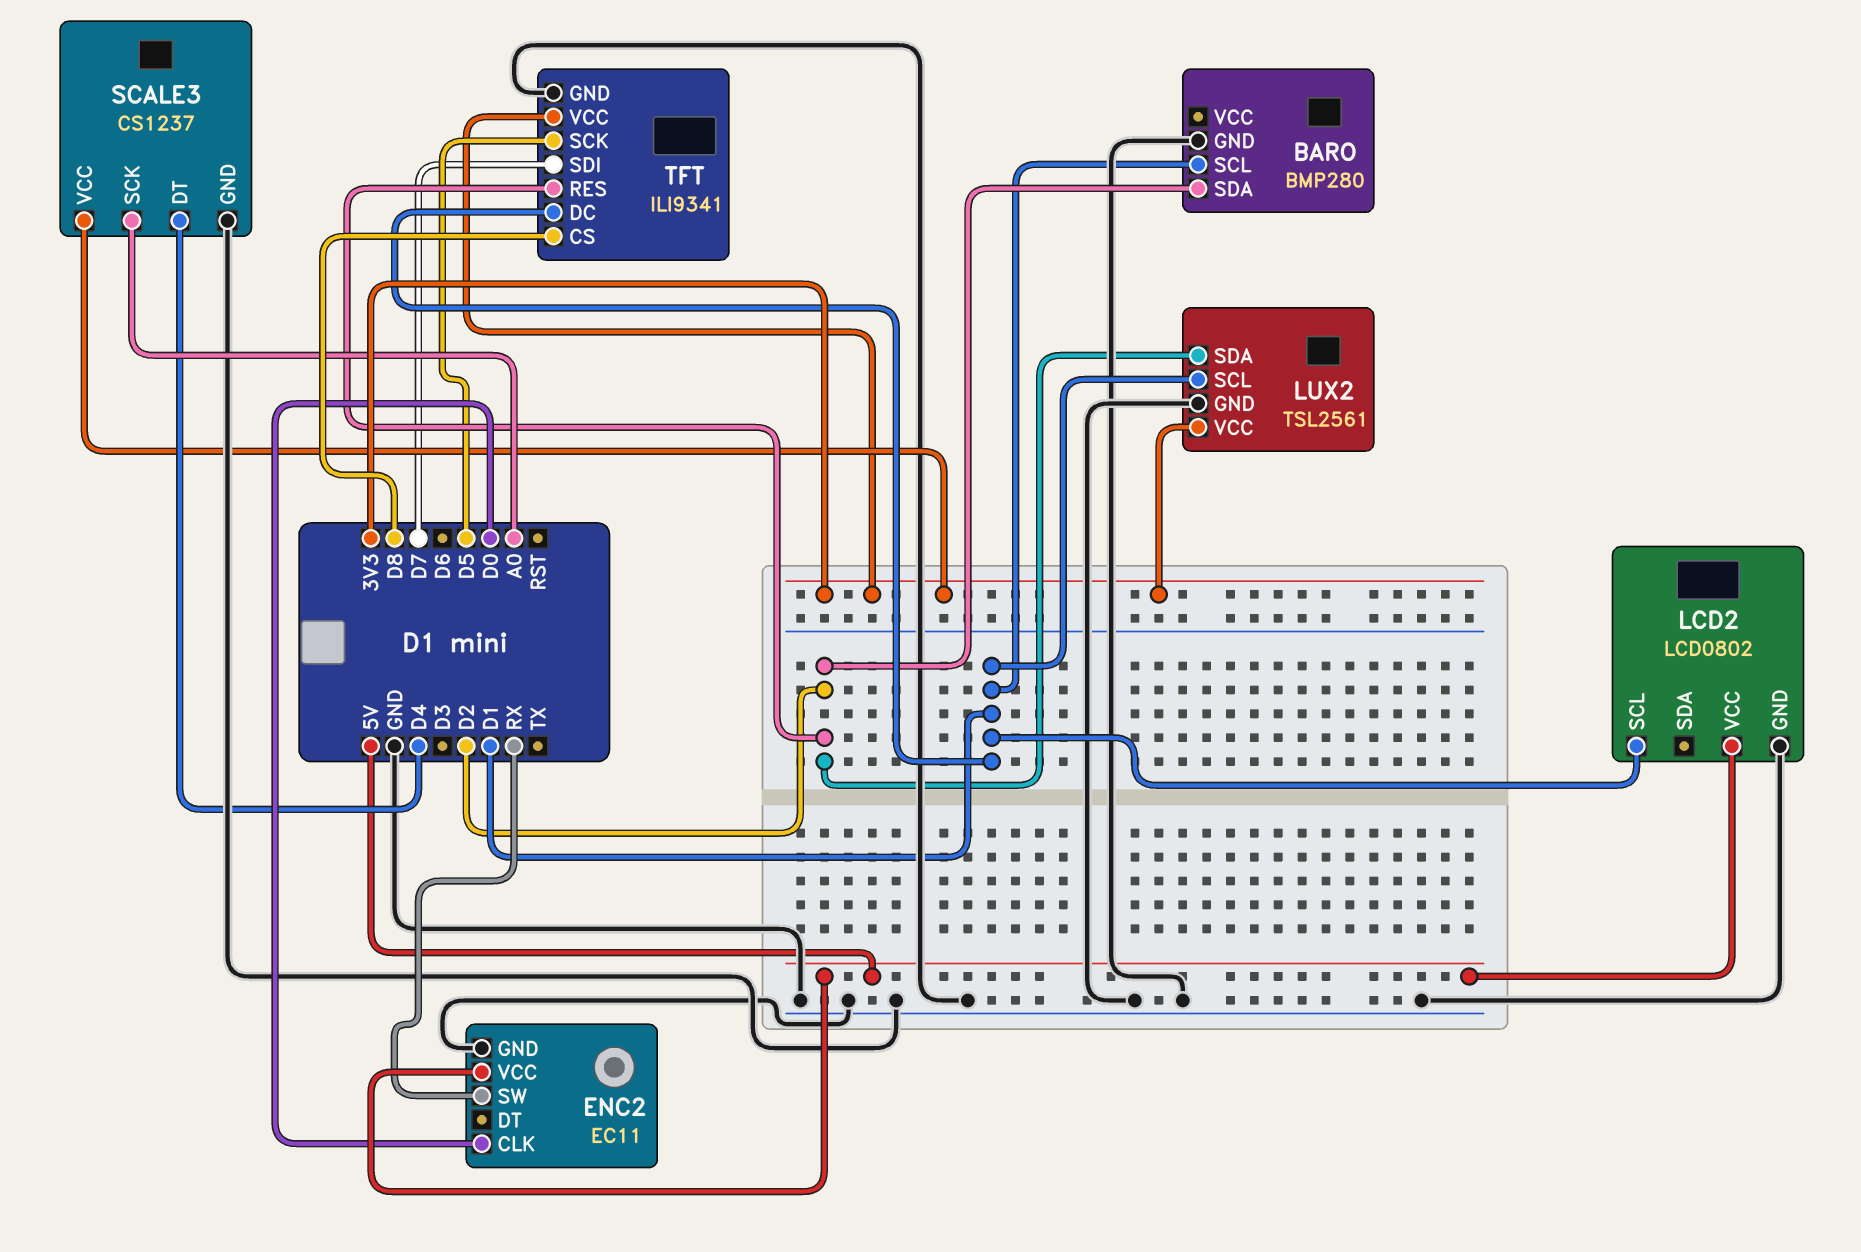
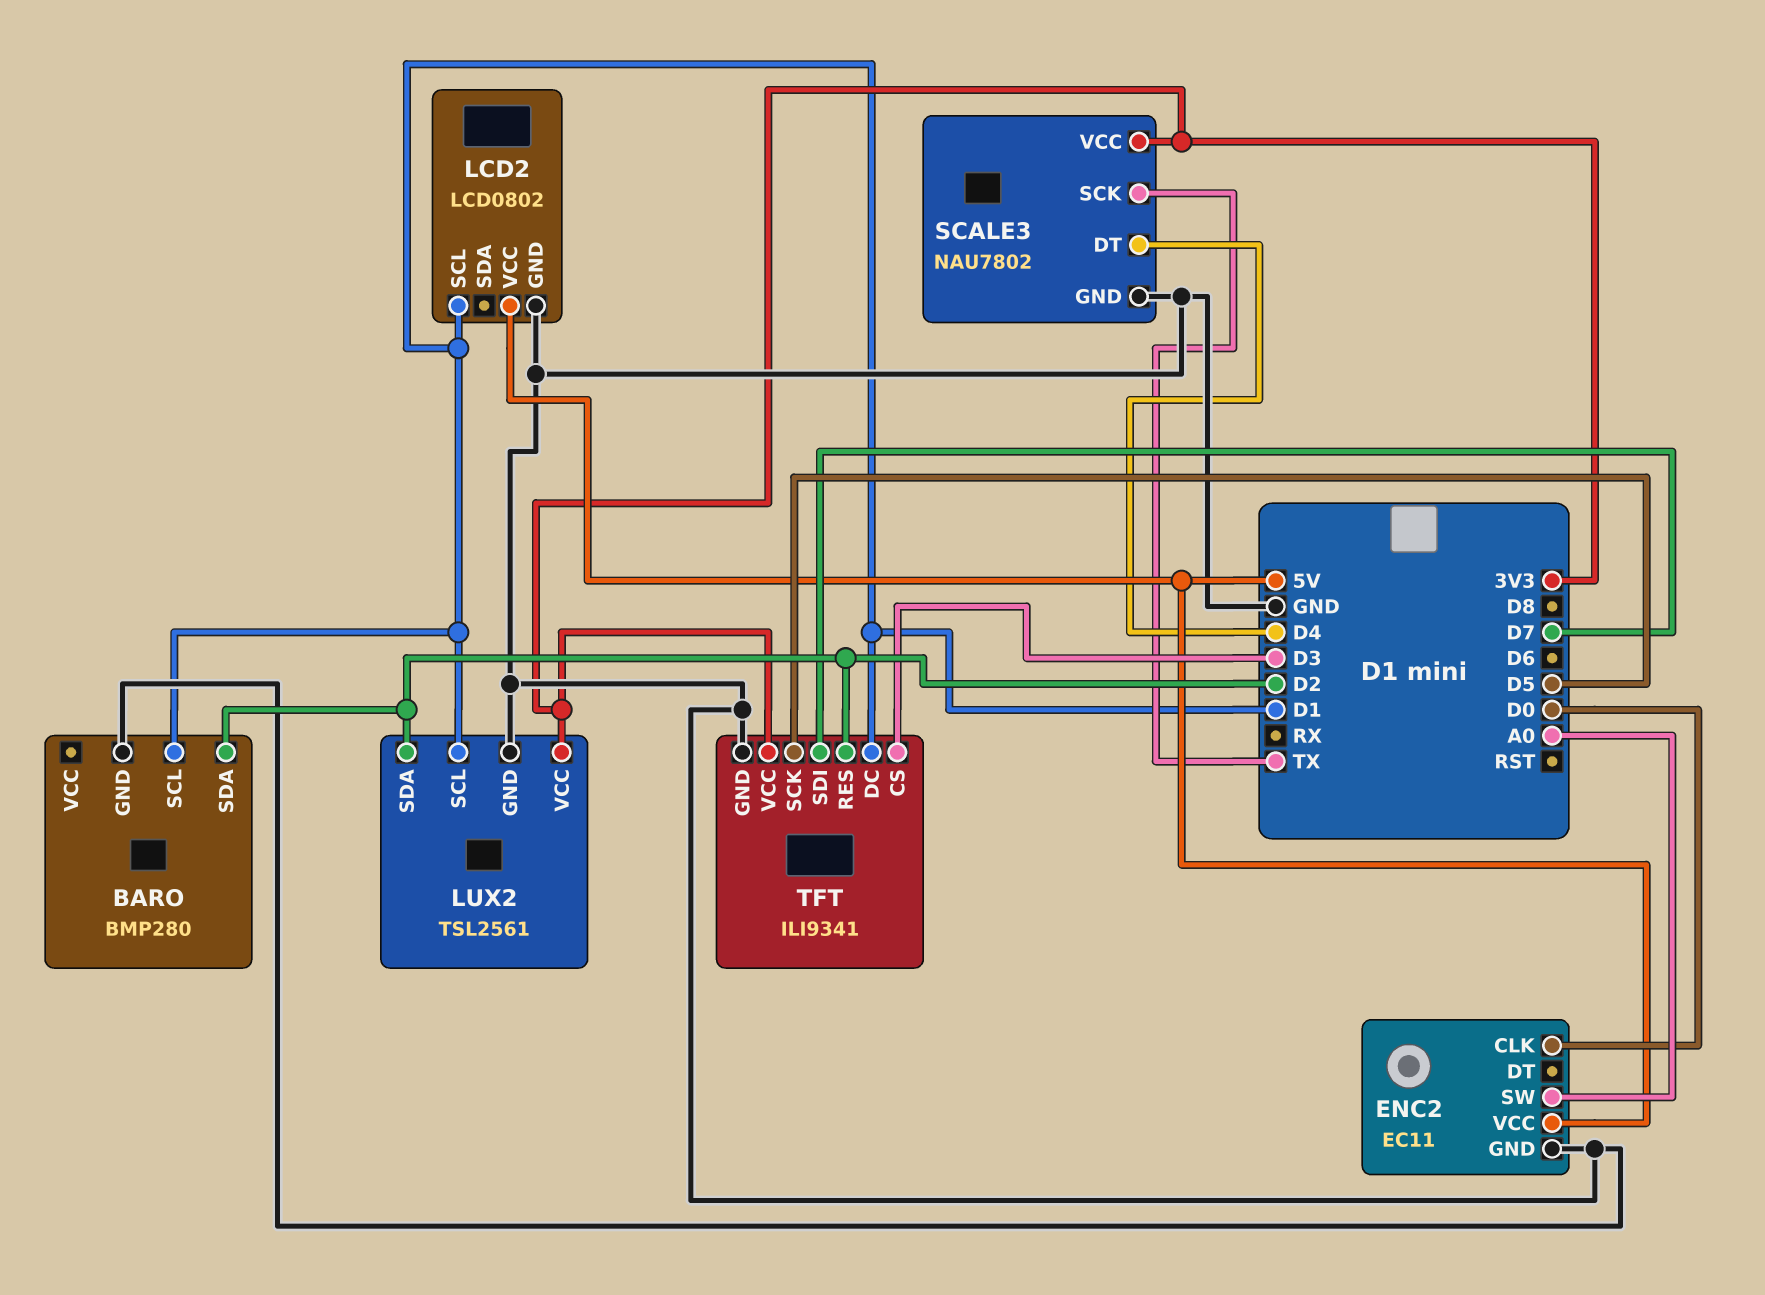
ENC2 pin SW: RX -> A0
SCALE3: CS1237 -> NAU7802
SCALE3 pin SCK: A0 -> TX
TFT pin CS: D8 -> D3

